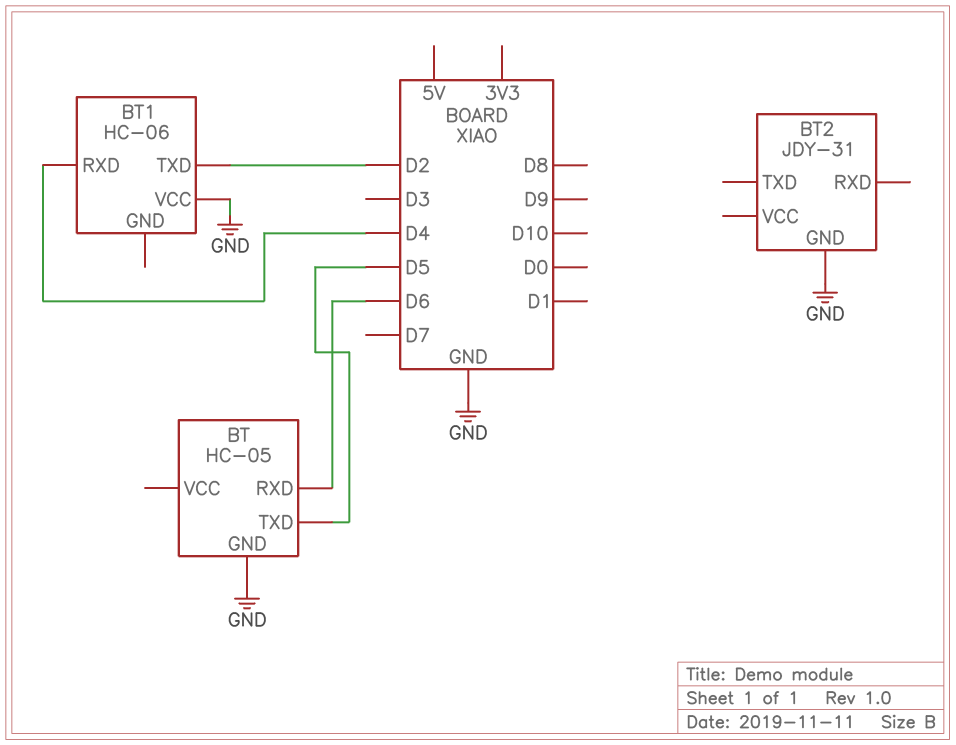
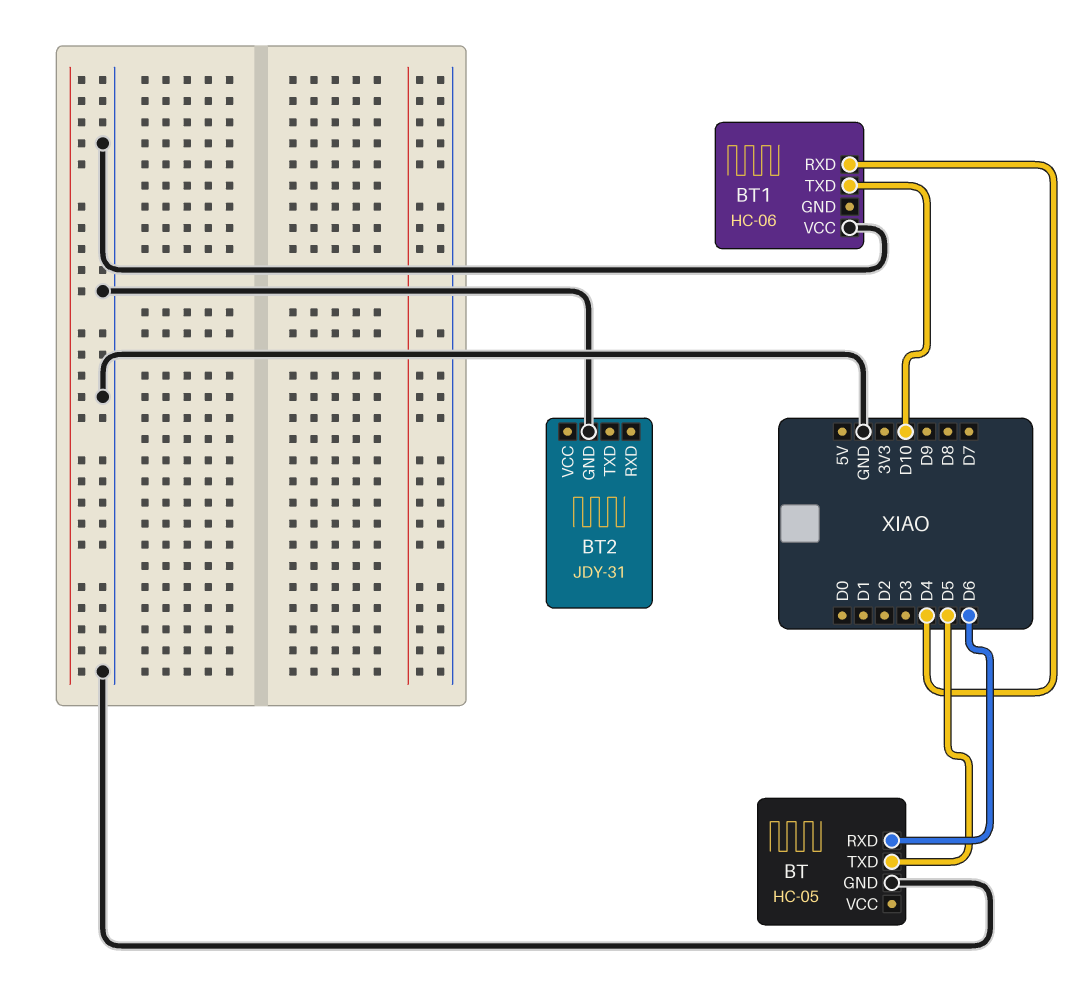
BT1 pin TXD: D2 -> D10

